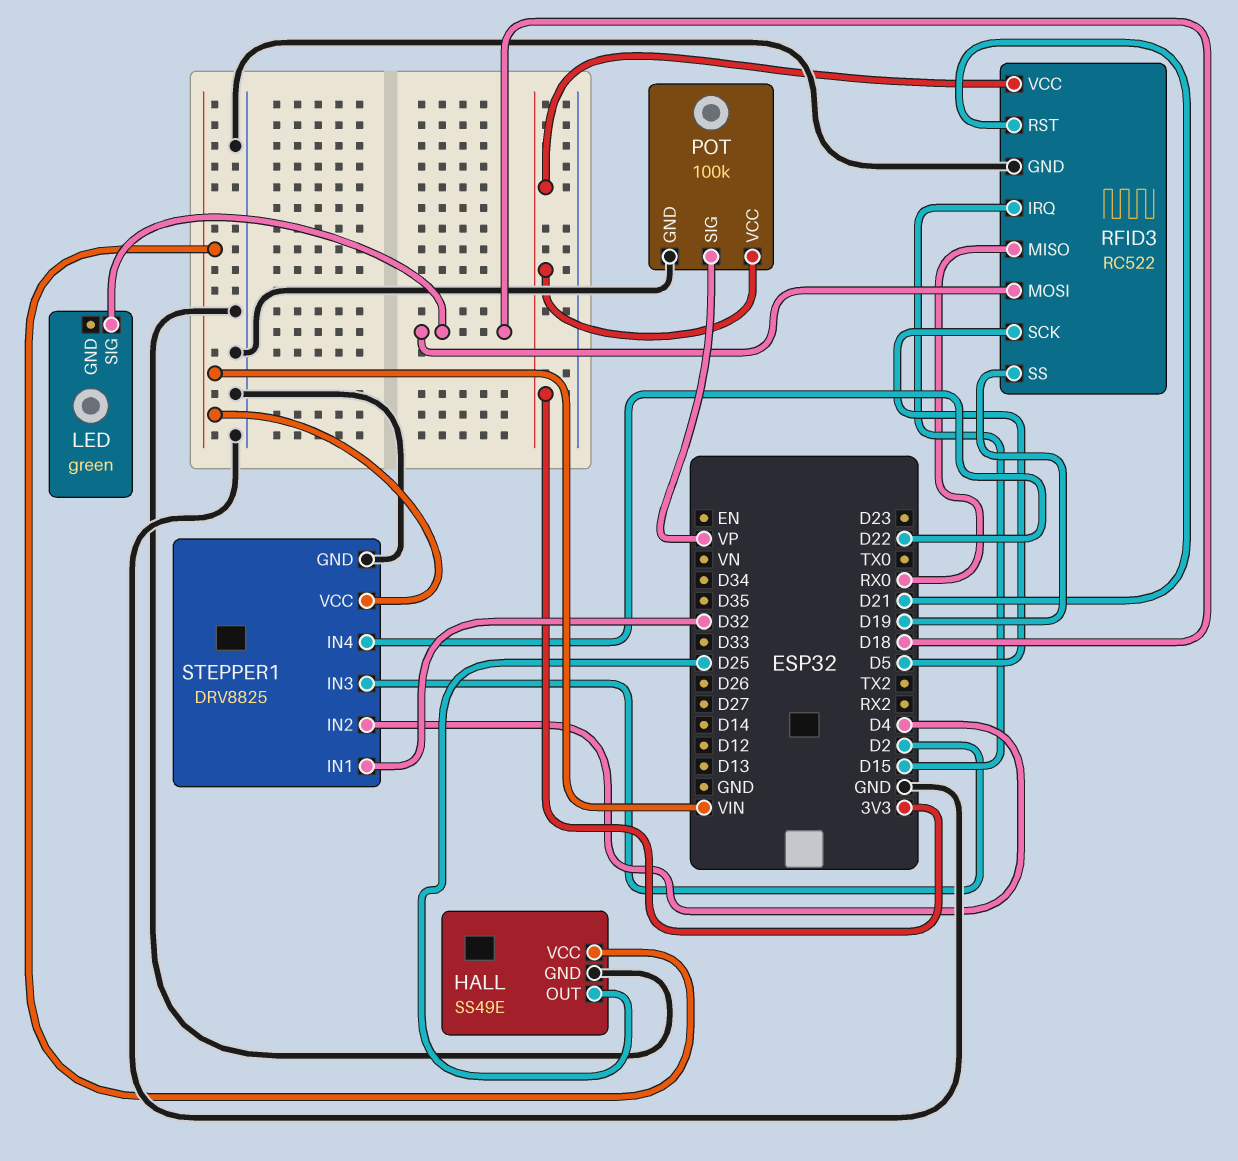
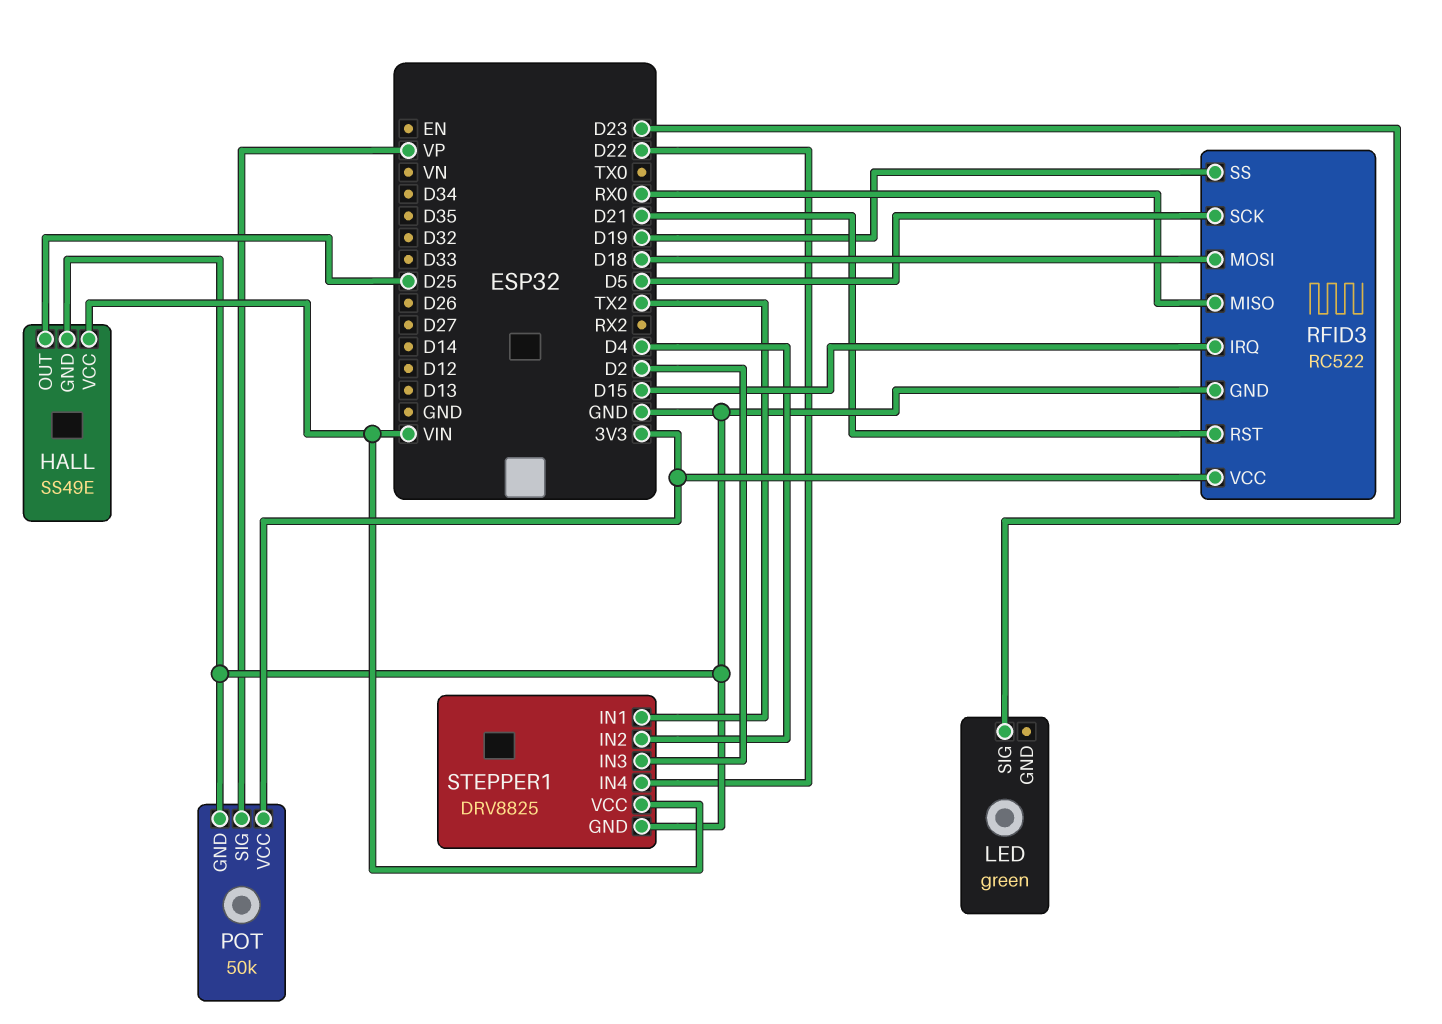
LED pin SIG: D18 -> D23
POT: 100k -> 50k
STEPPER1 pin IN1: D32 -> TX2

